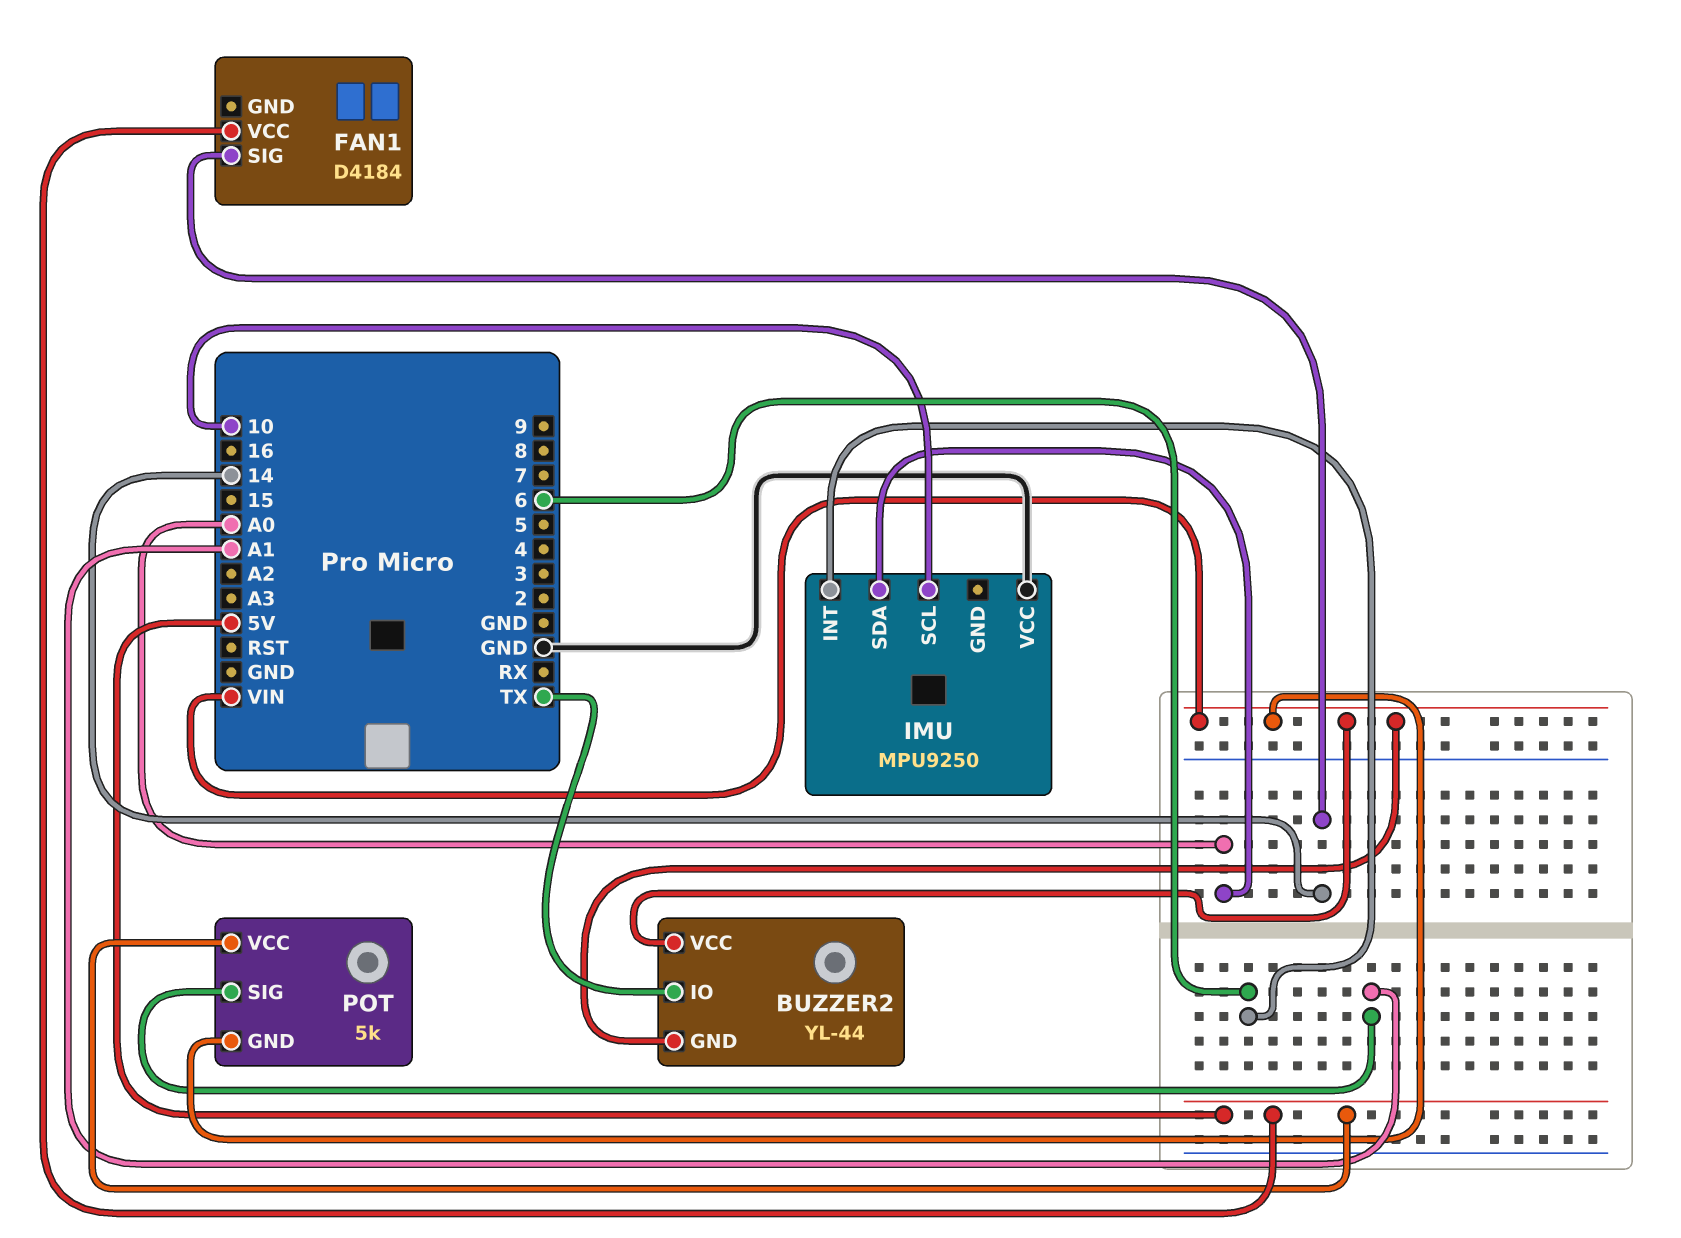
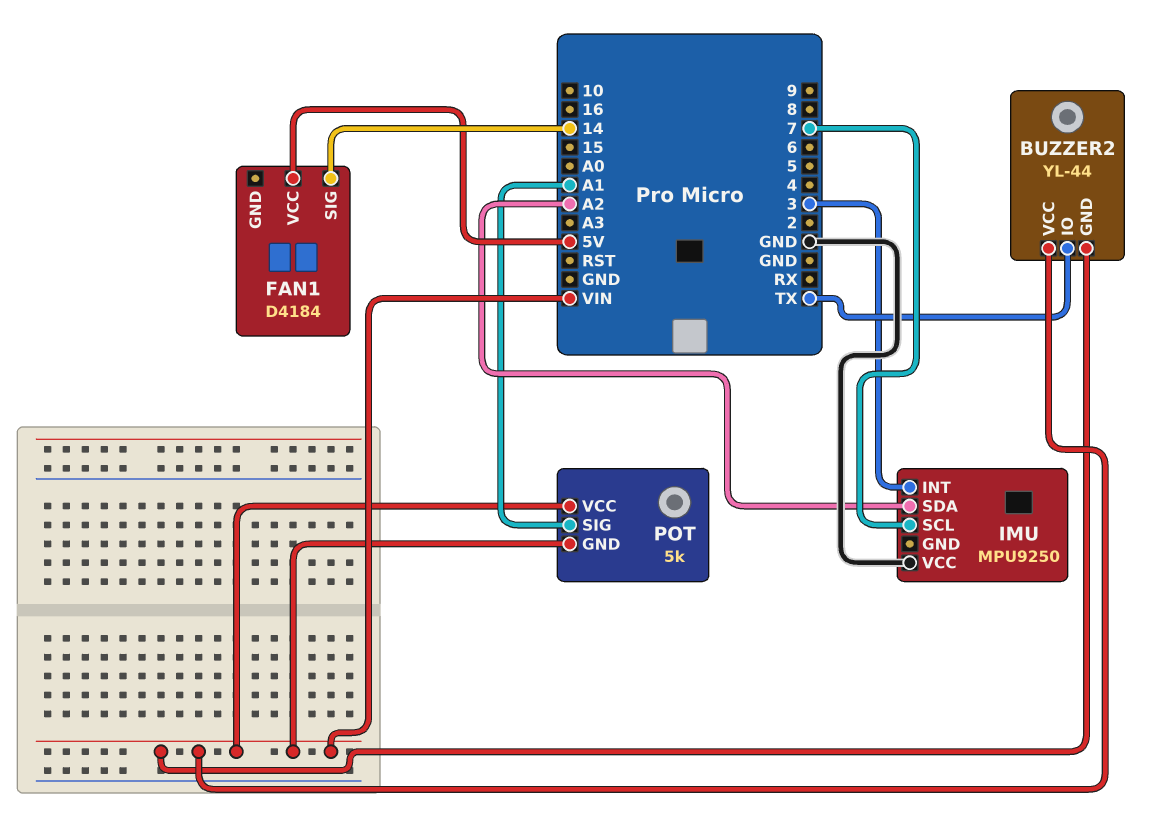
IMU pin INT: 6 -> 3
IMU pin SCL: 10 -> 7
IMU pin SDA: A0 -> A2
POT pin VCC: 5V -> VIN

